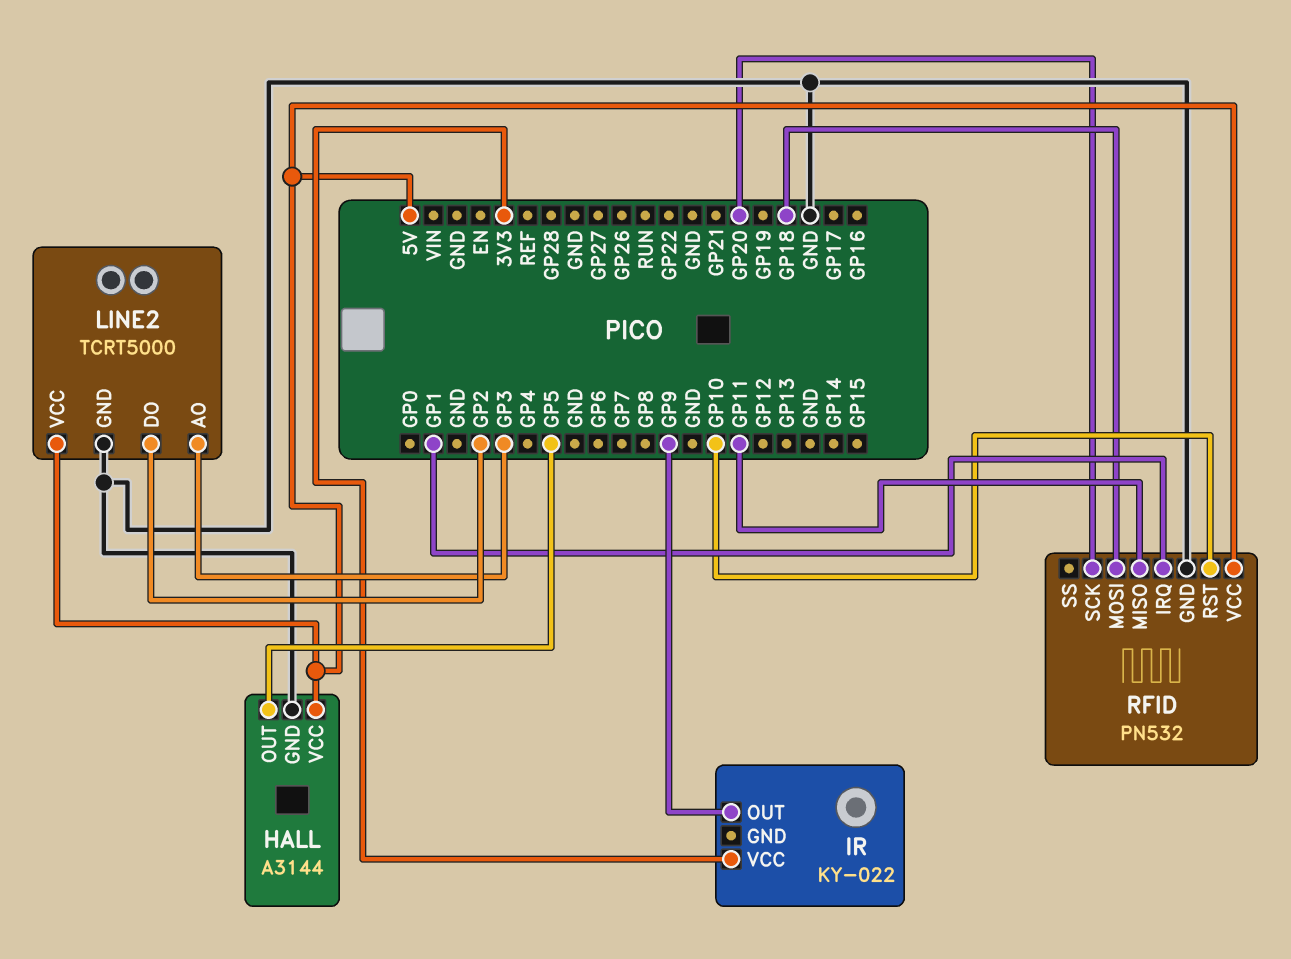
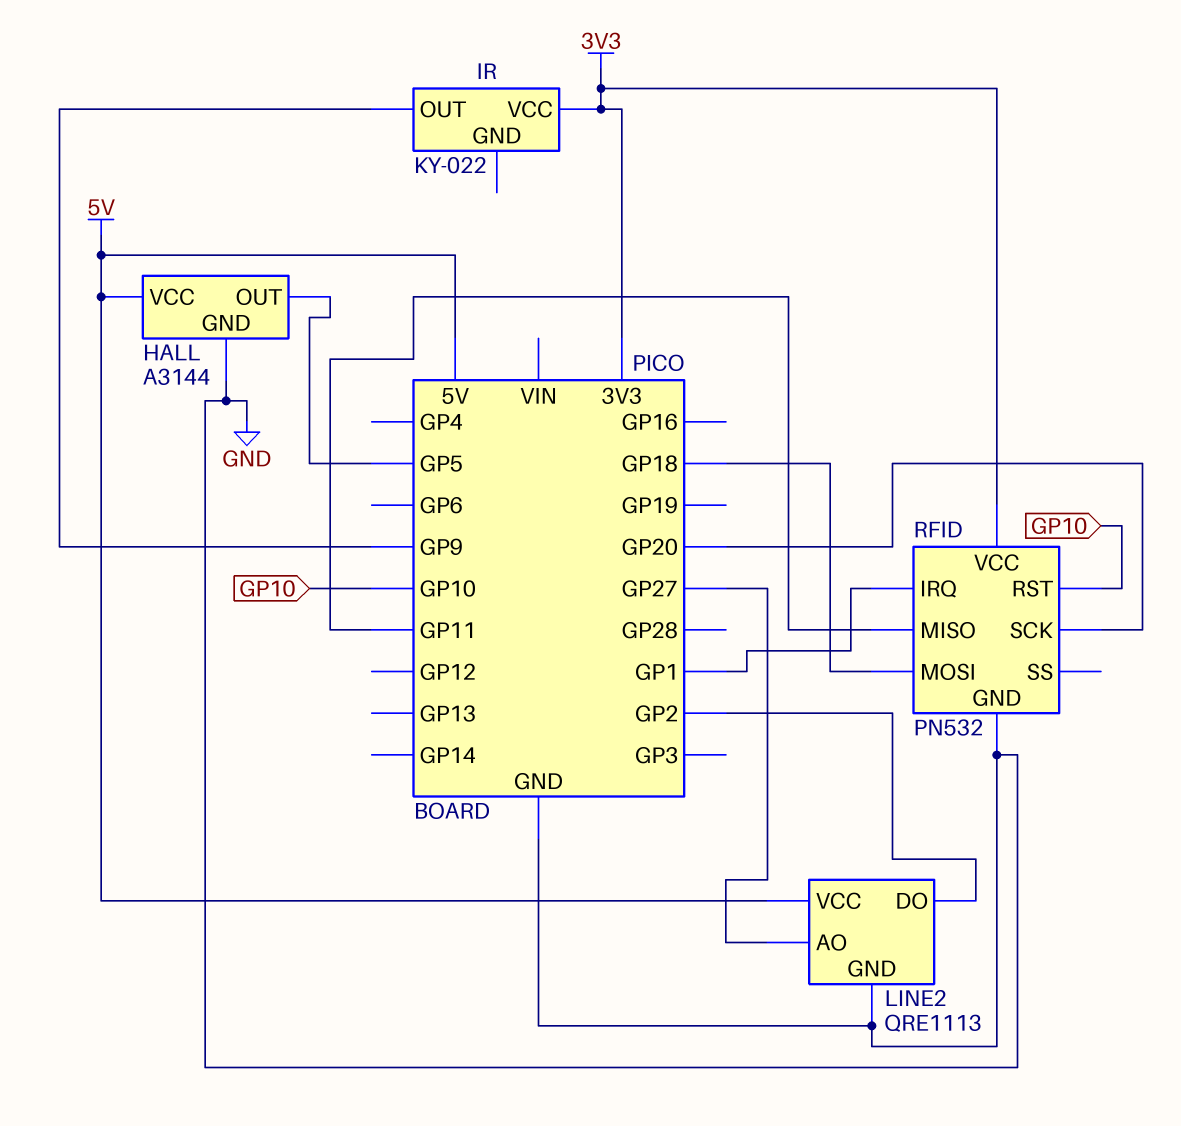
LINE2: TCRT5000 -> QRE1113
LINE2 pin AO: GP3 -> GP27
RFID pin VCC: 5V -> 3V3

